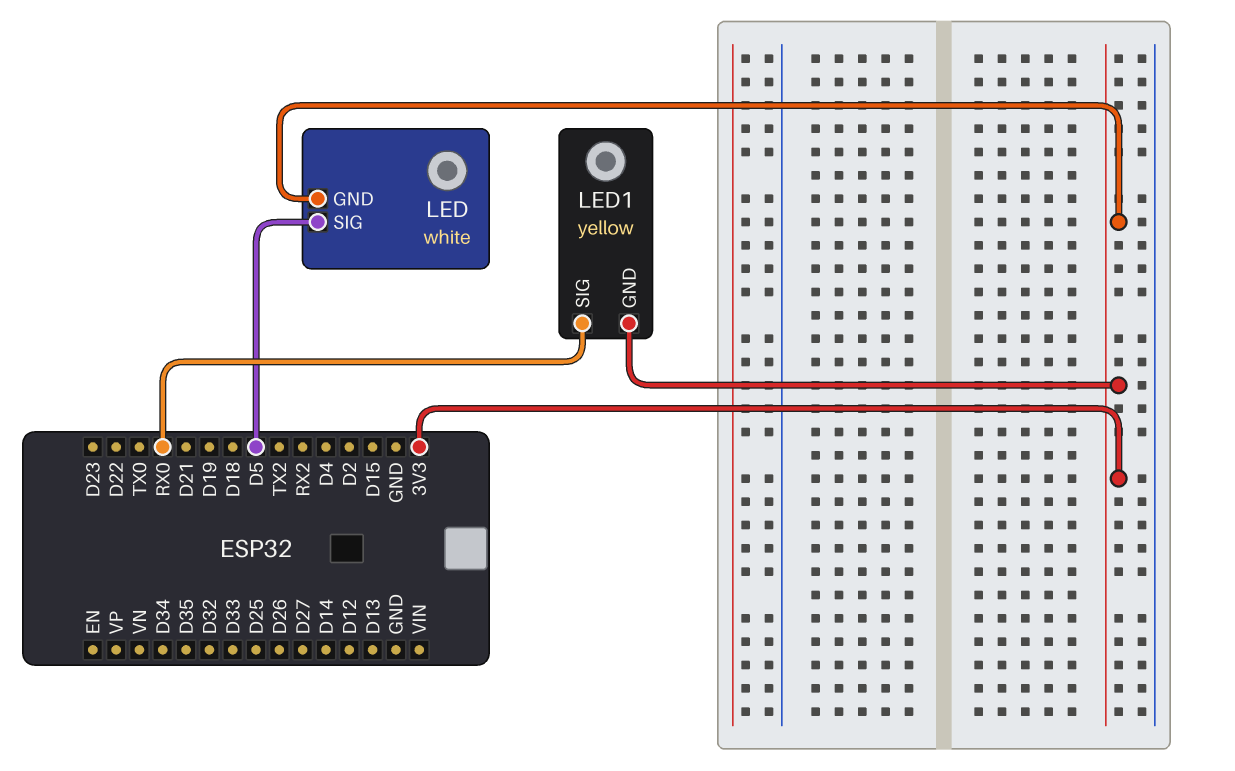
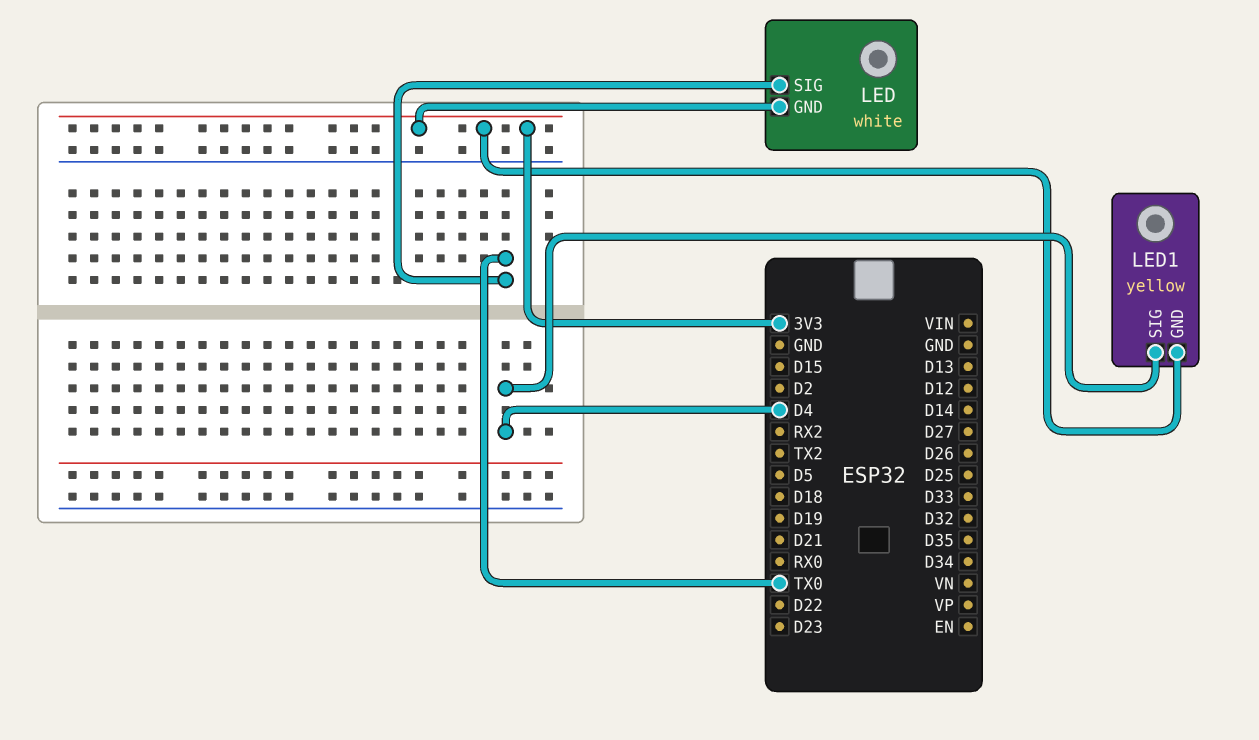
LED pin SIG: D5 -> TX0
LED1 pin SIG: RX0 -> D4

